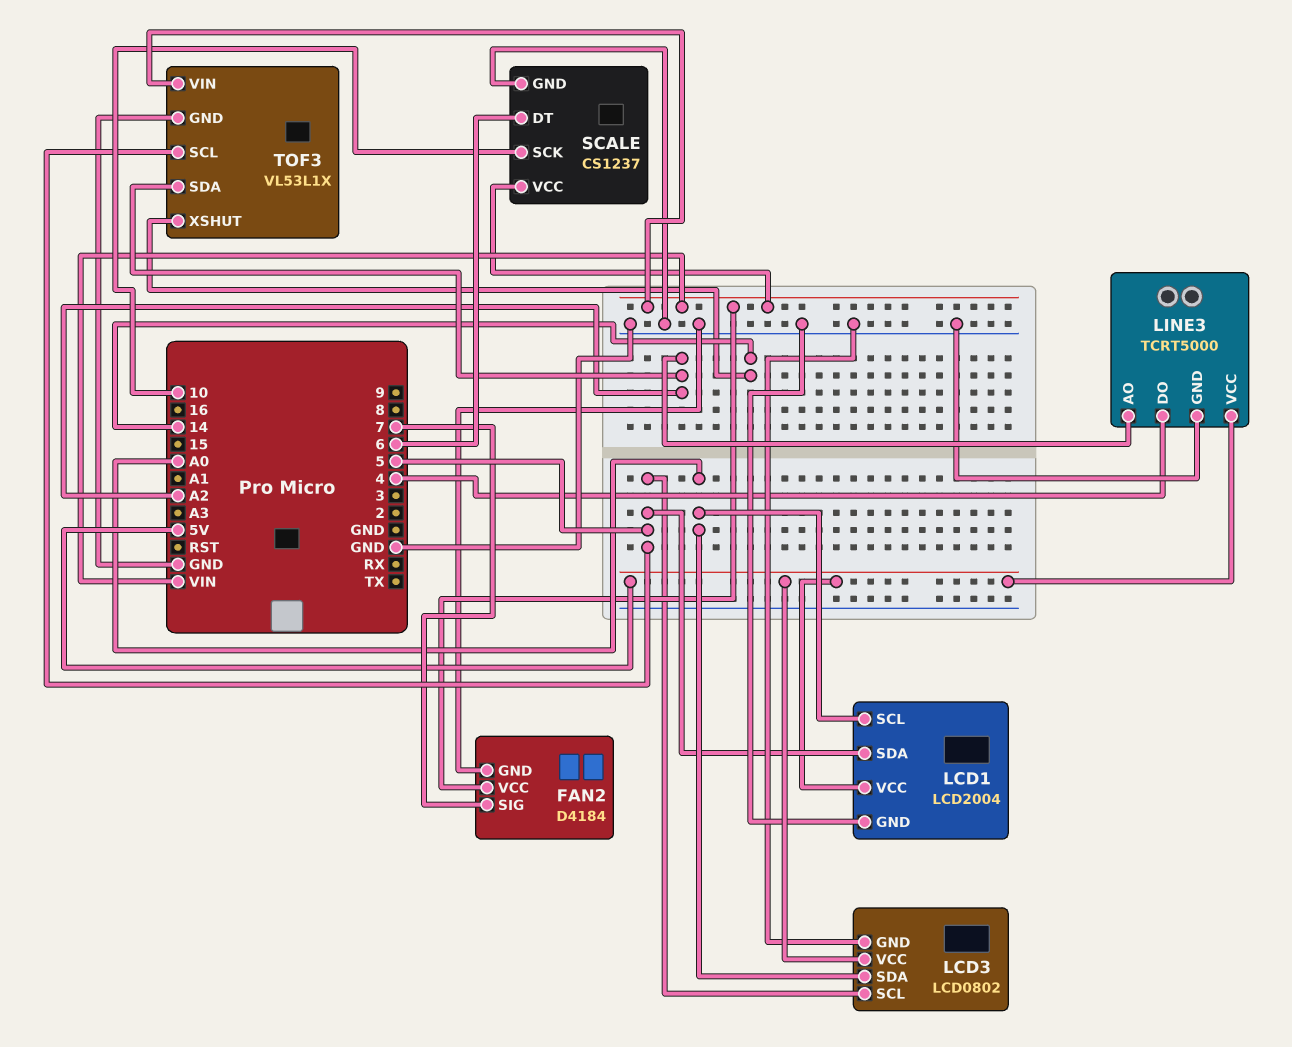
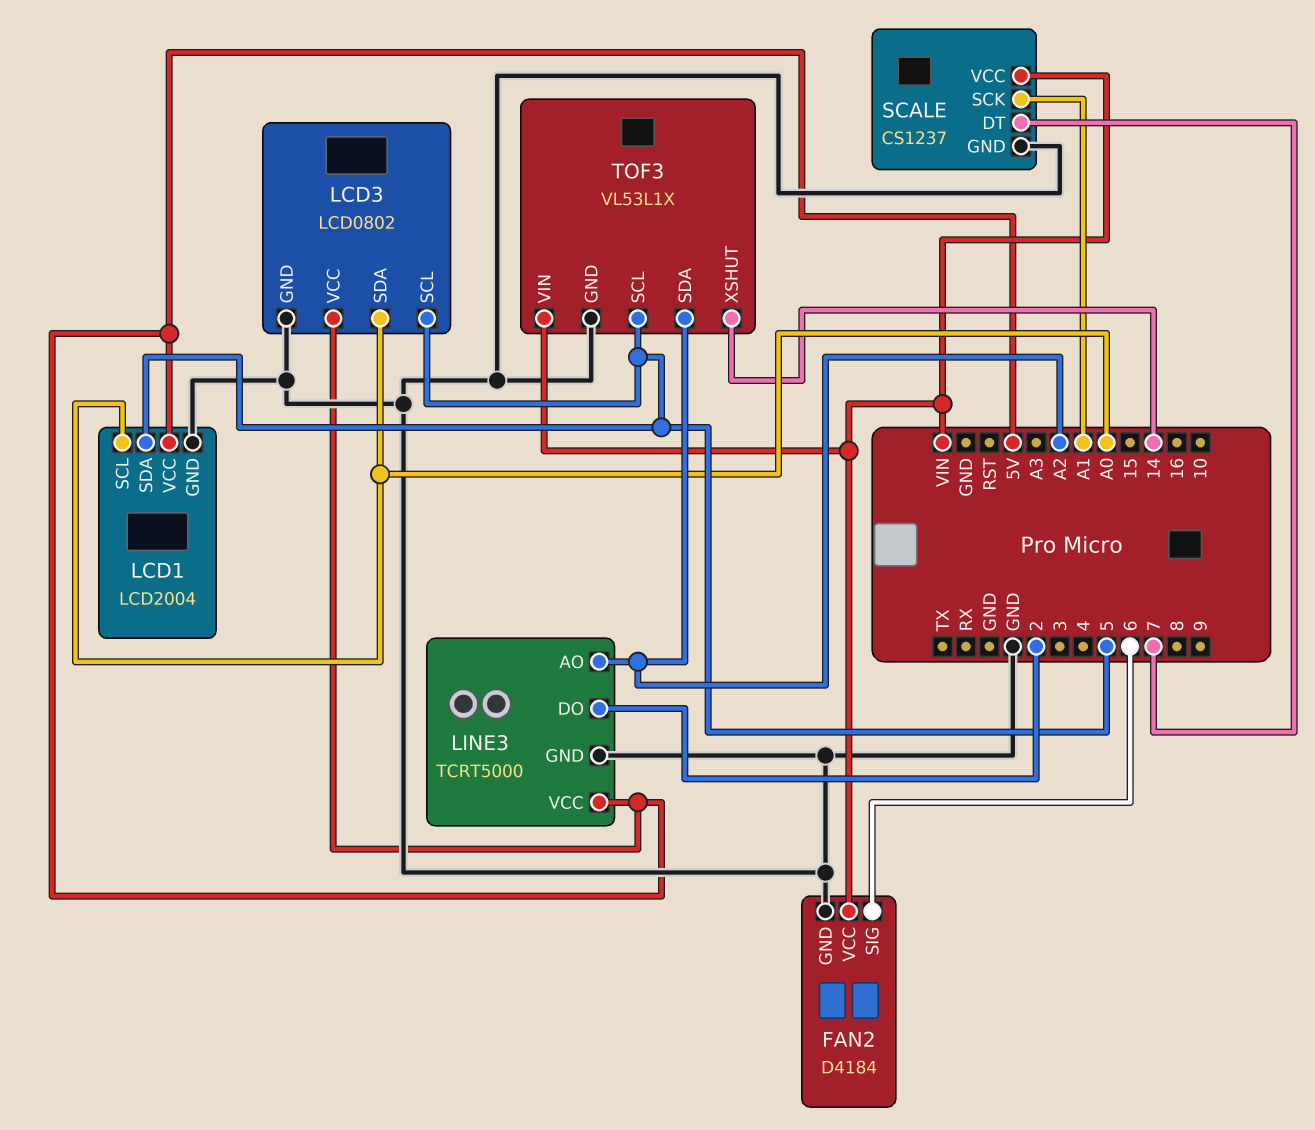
FAN2 pin SIG: 7 -> 6
LINE3 pin DO: 4 -> 2
SCALE pin DT: 6 -> 7
SCALE pin SCK: 10 -> A1

